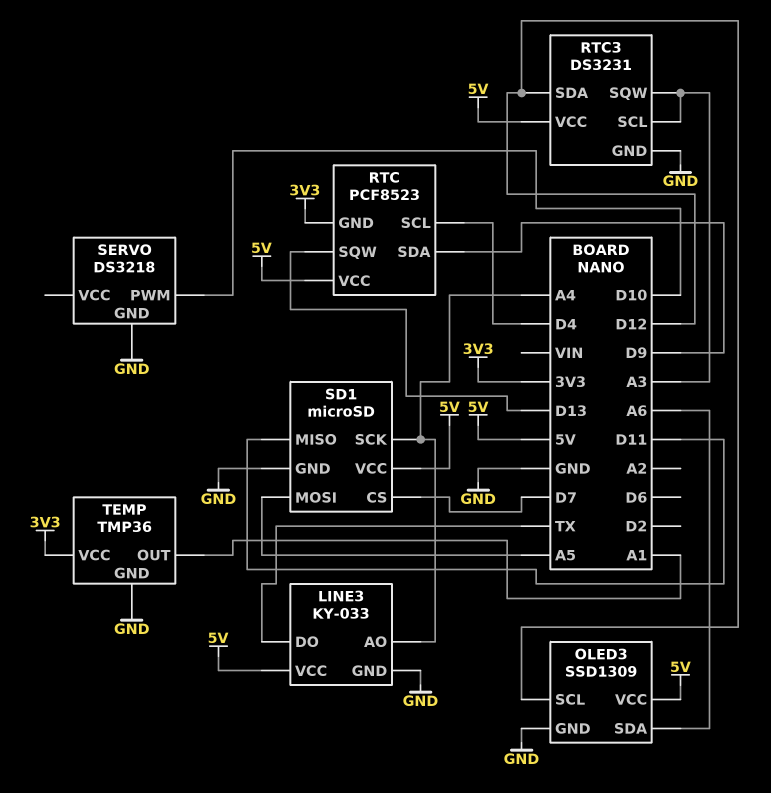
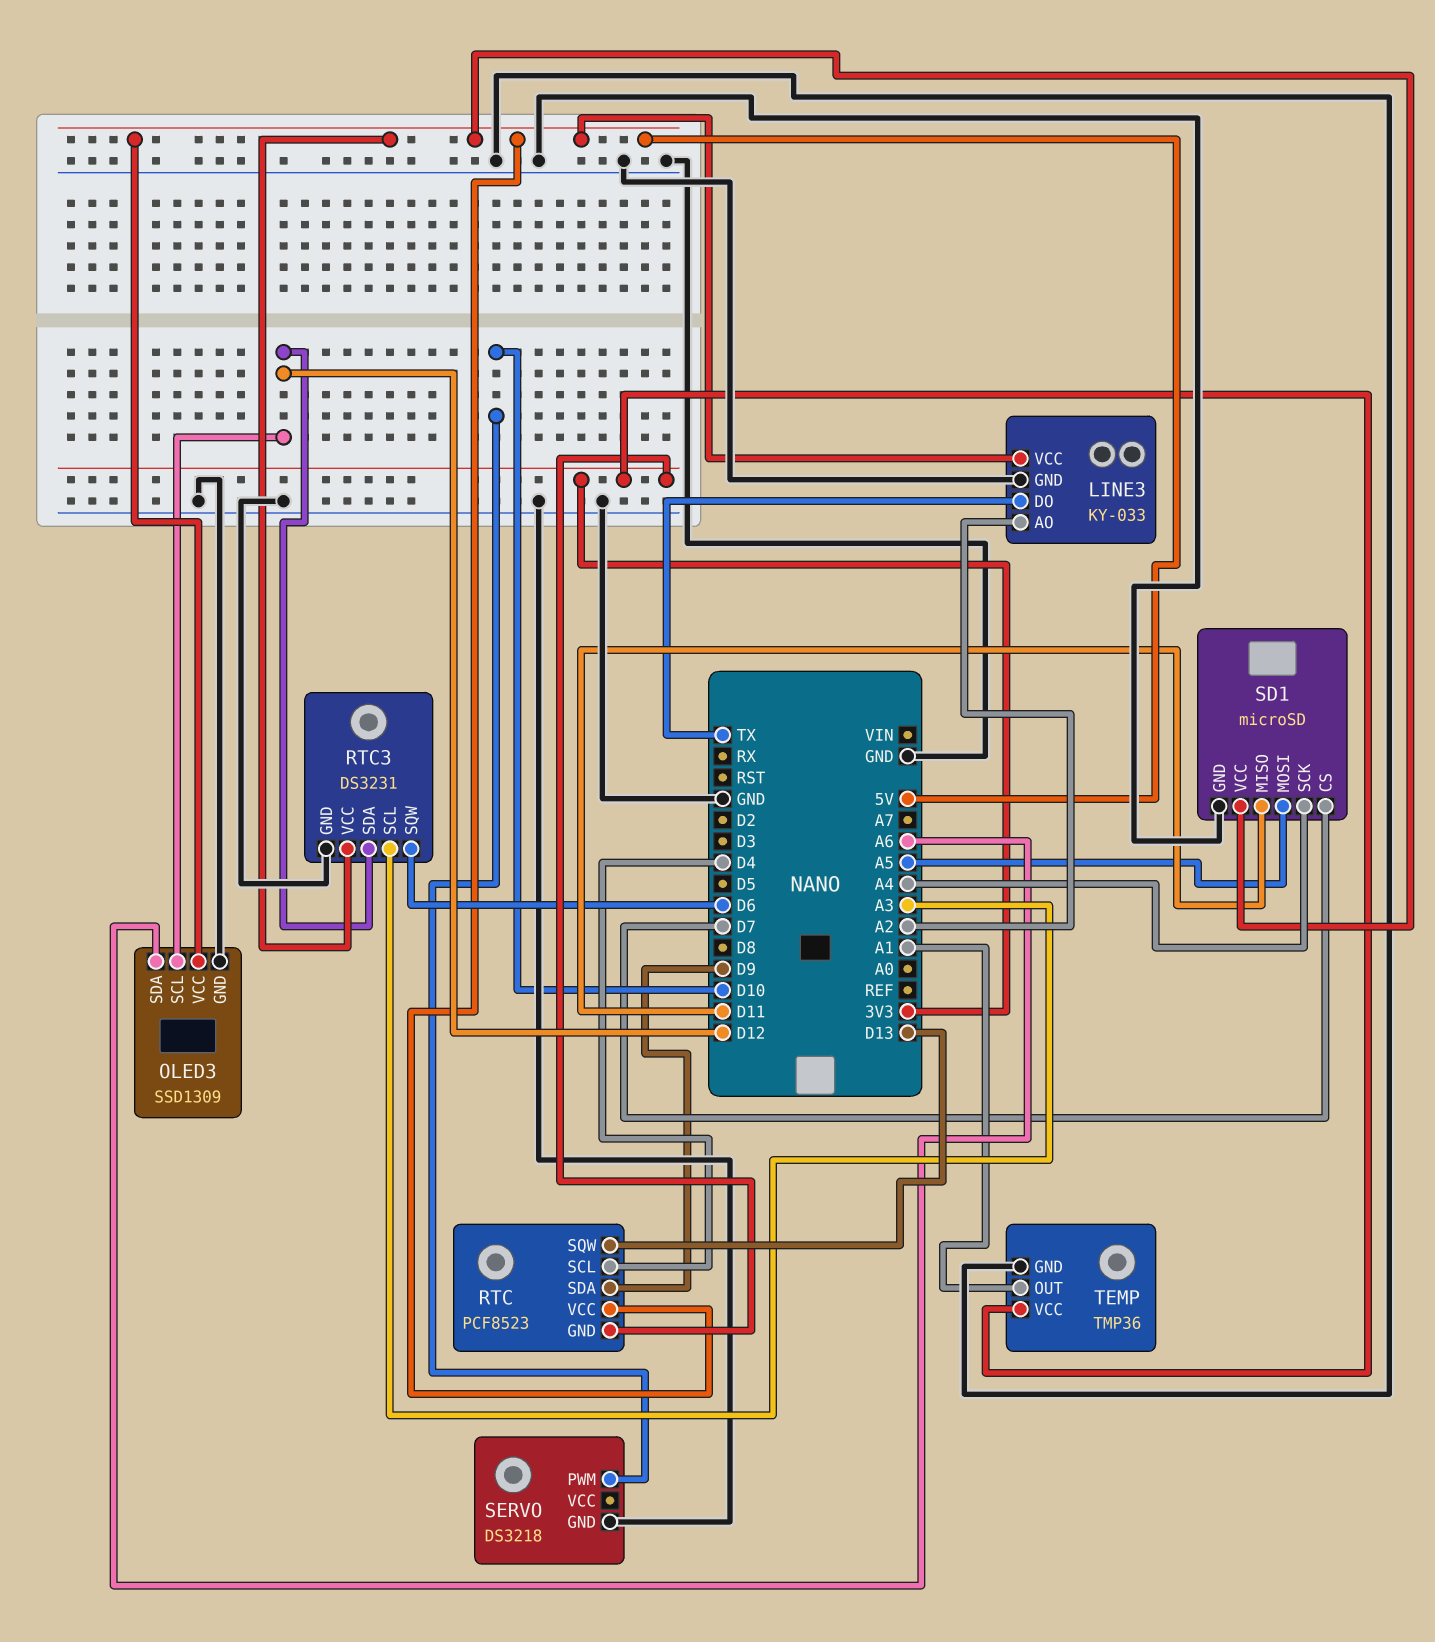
LINE3 pin AO: A4 -> A2
RTC3 pin SQW: A3 -> D6

